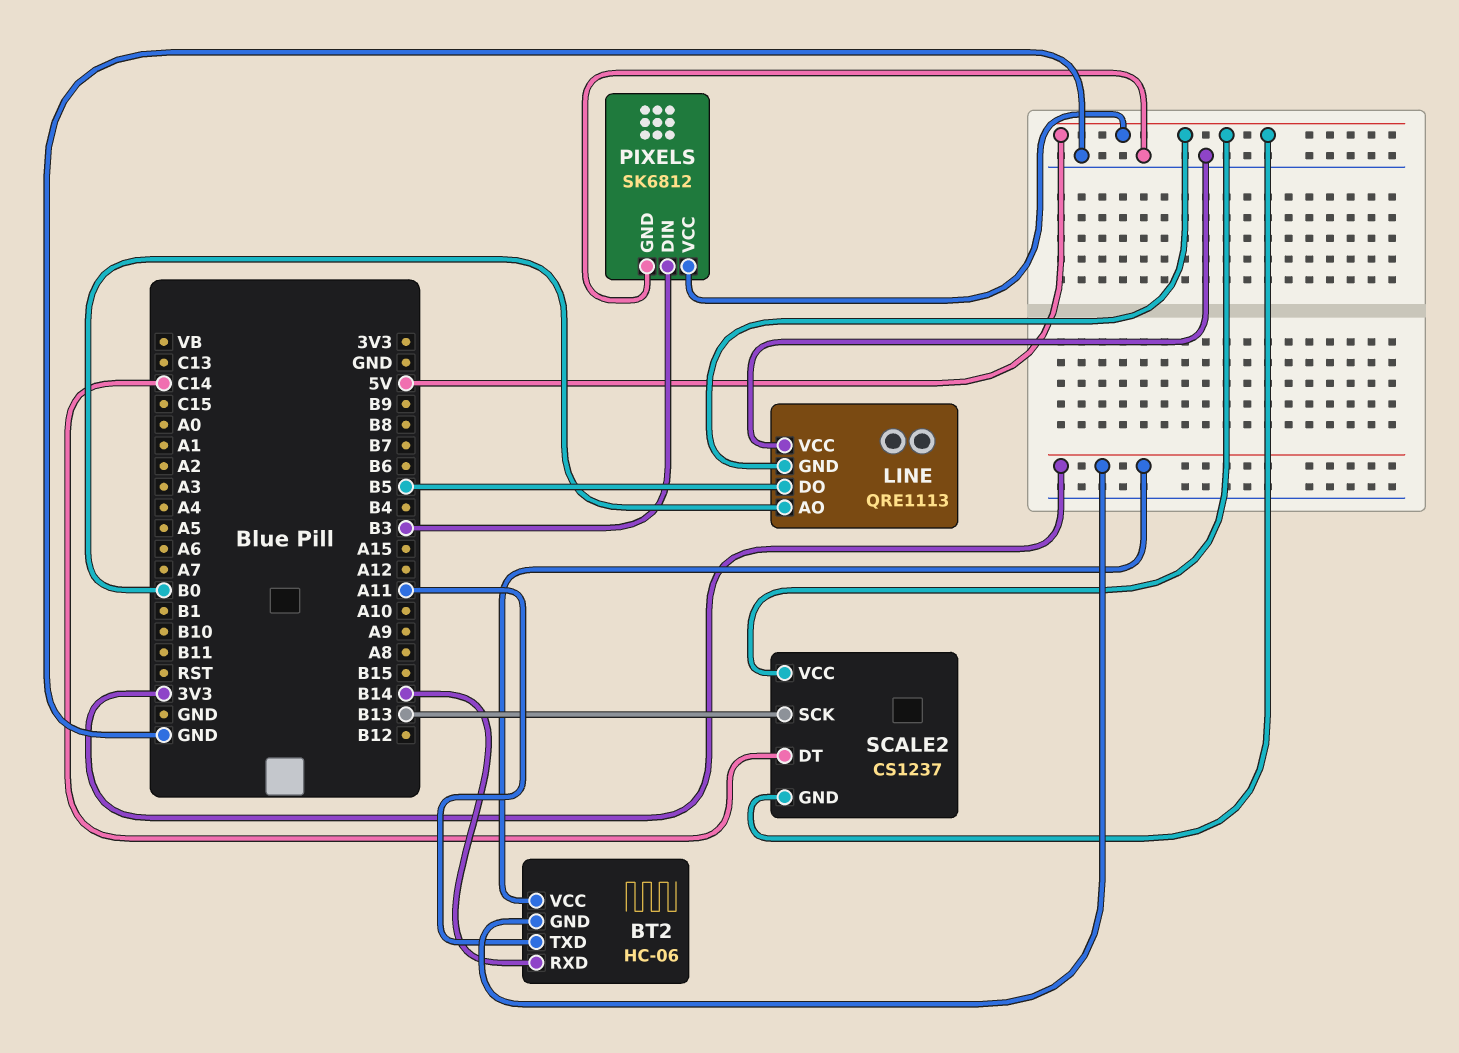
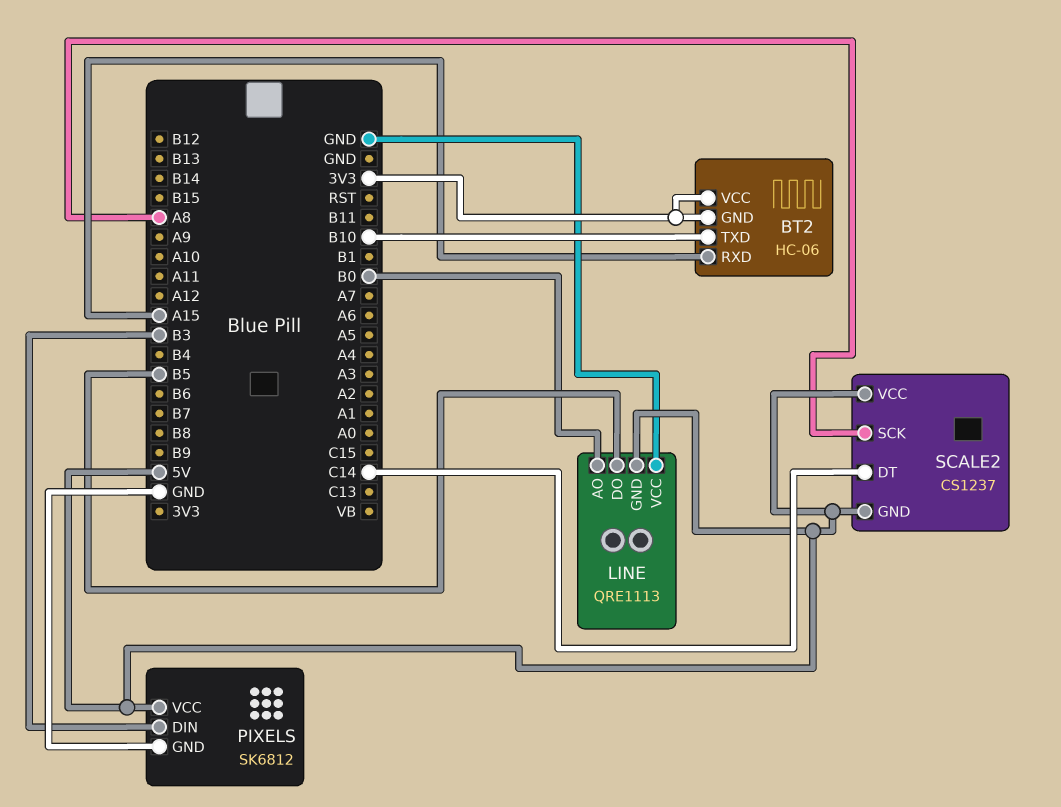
BT2 pin RXD: B14 -> A15
BT2 pin TXD: A11 -> B10
SCALE2 pin SCK: B13 -> A8

